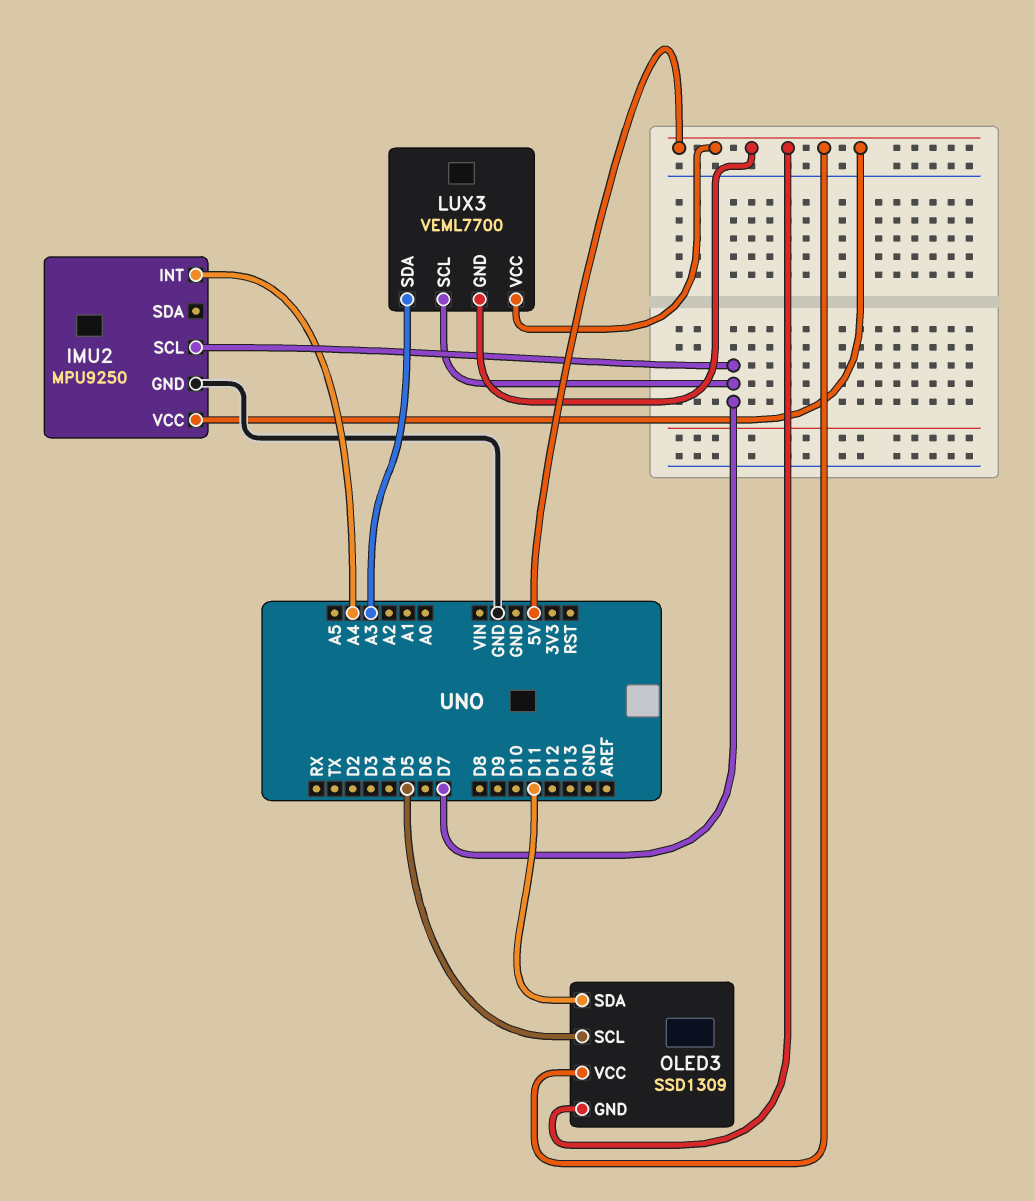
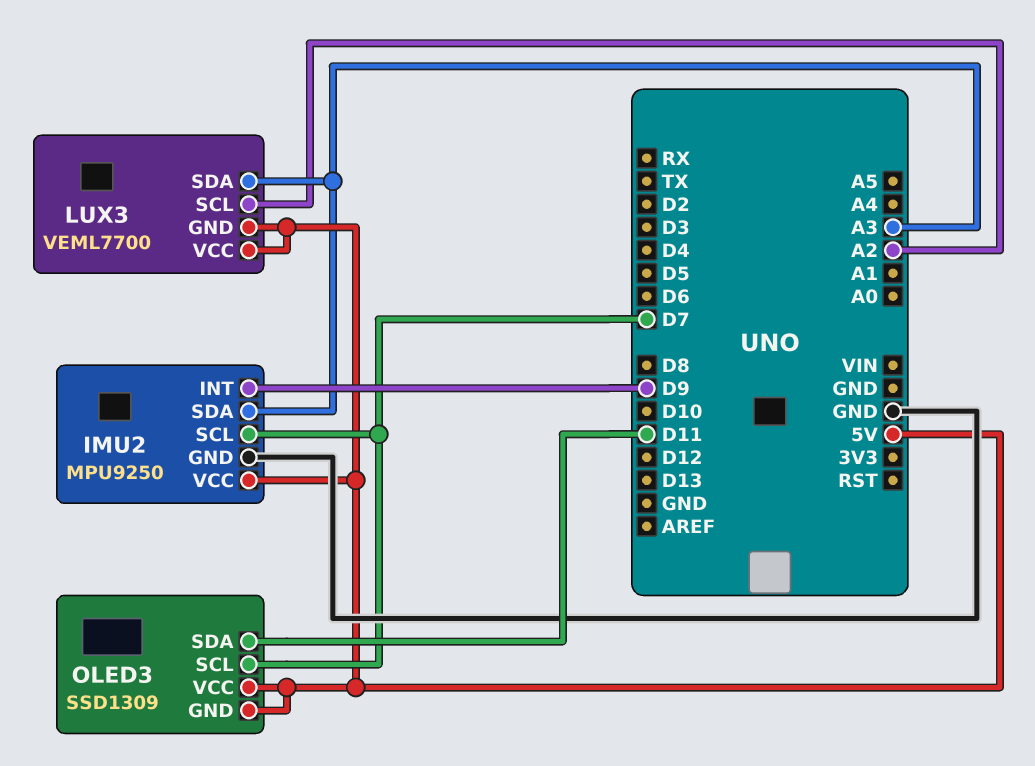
IMU2 pin INT: A4 -> D9
IMU2 pin SDA: none -> A3
LUX3 pin SCL: D7 -> A2
OLED3 pin SCL: D5 -> D7

